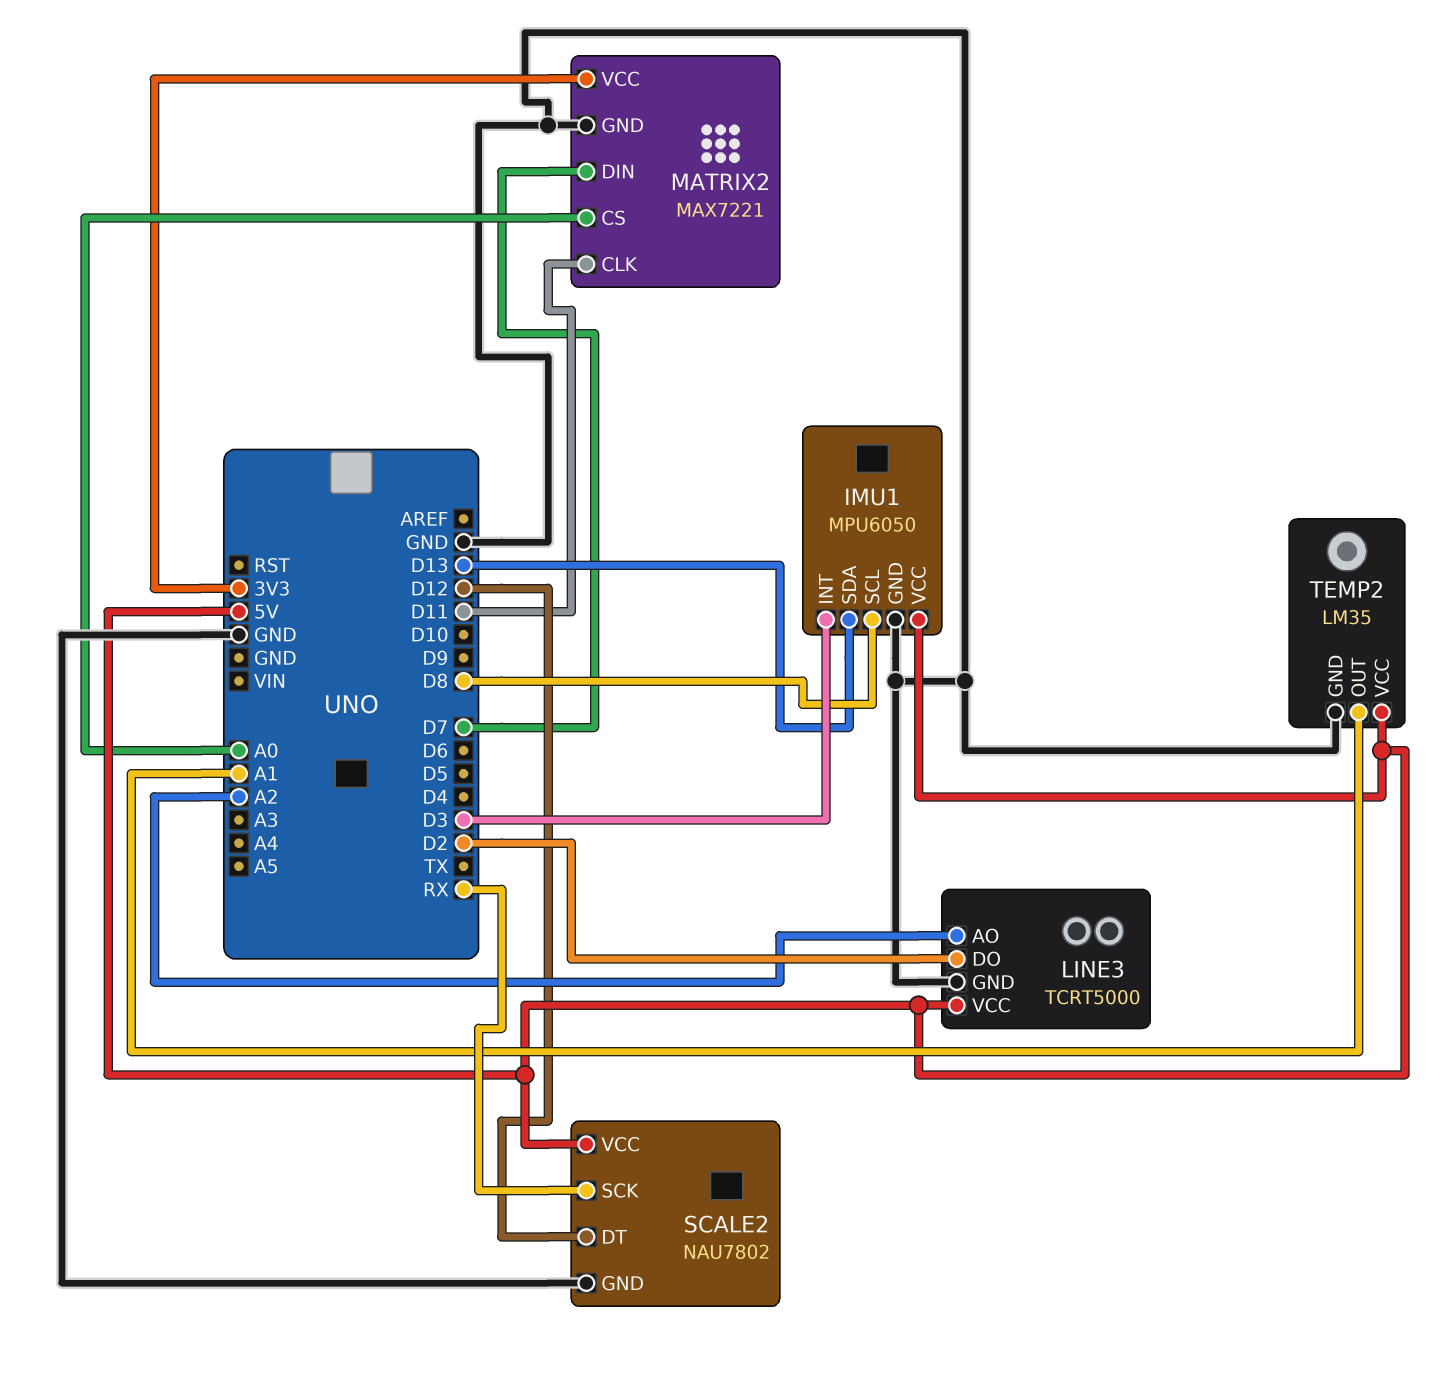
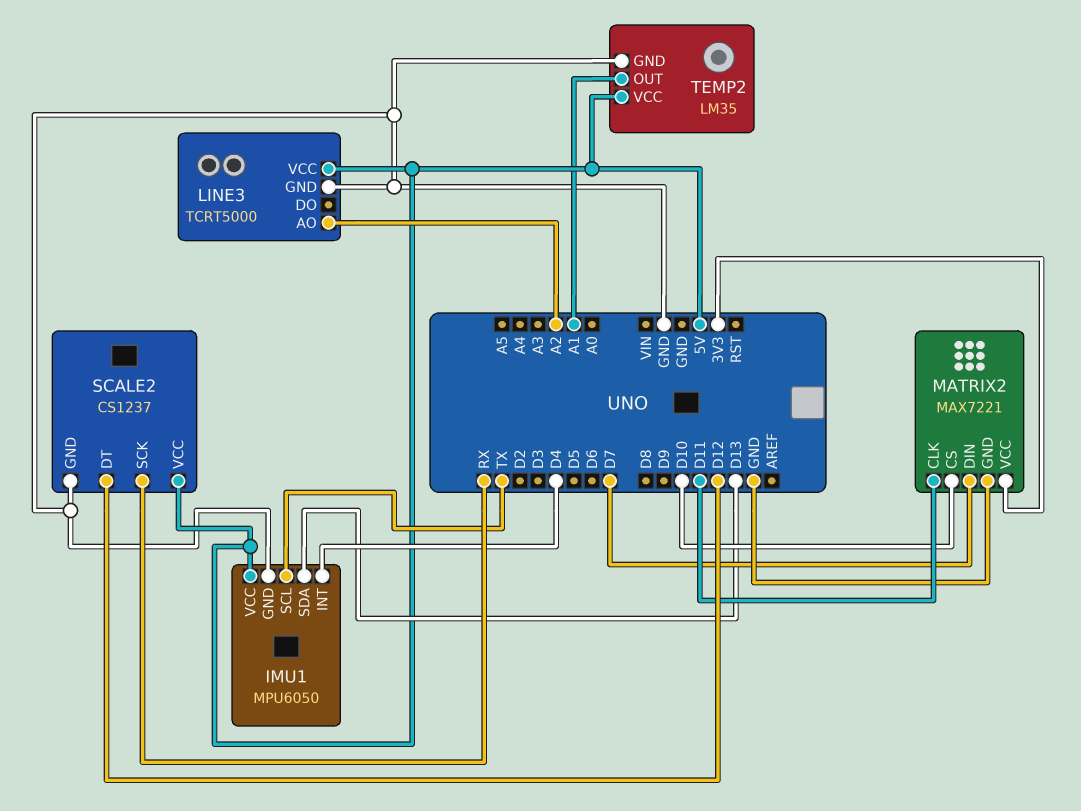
IMU1 pin INT: D3 -> D4
IMU1 pin SCL: D8 -> TX
LINE3 pin DO: D2 -> none
MATRIX2 pin CS: A0 -> D10
SCALE2: NAU7802 -> CS1237

